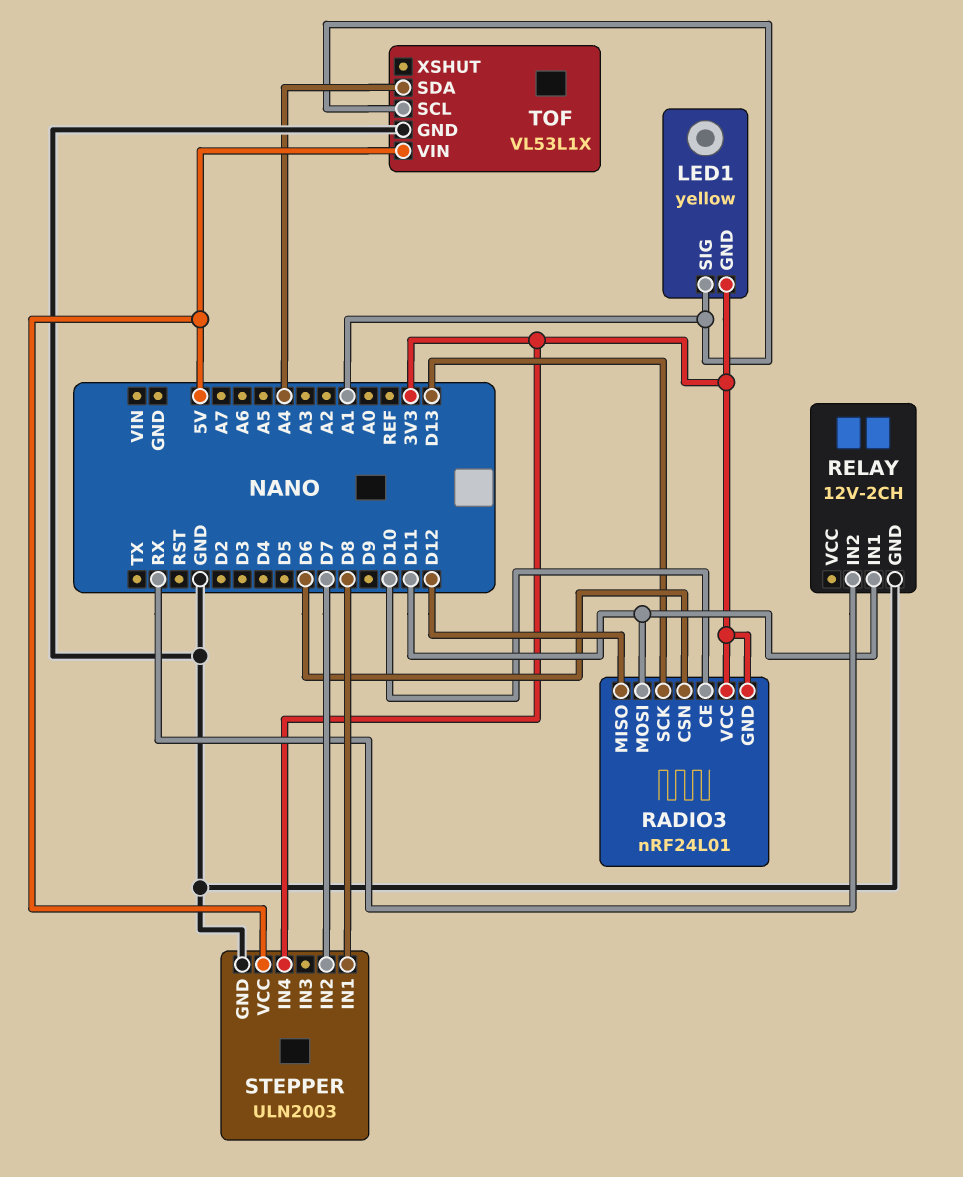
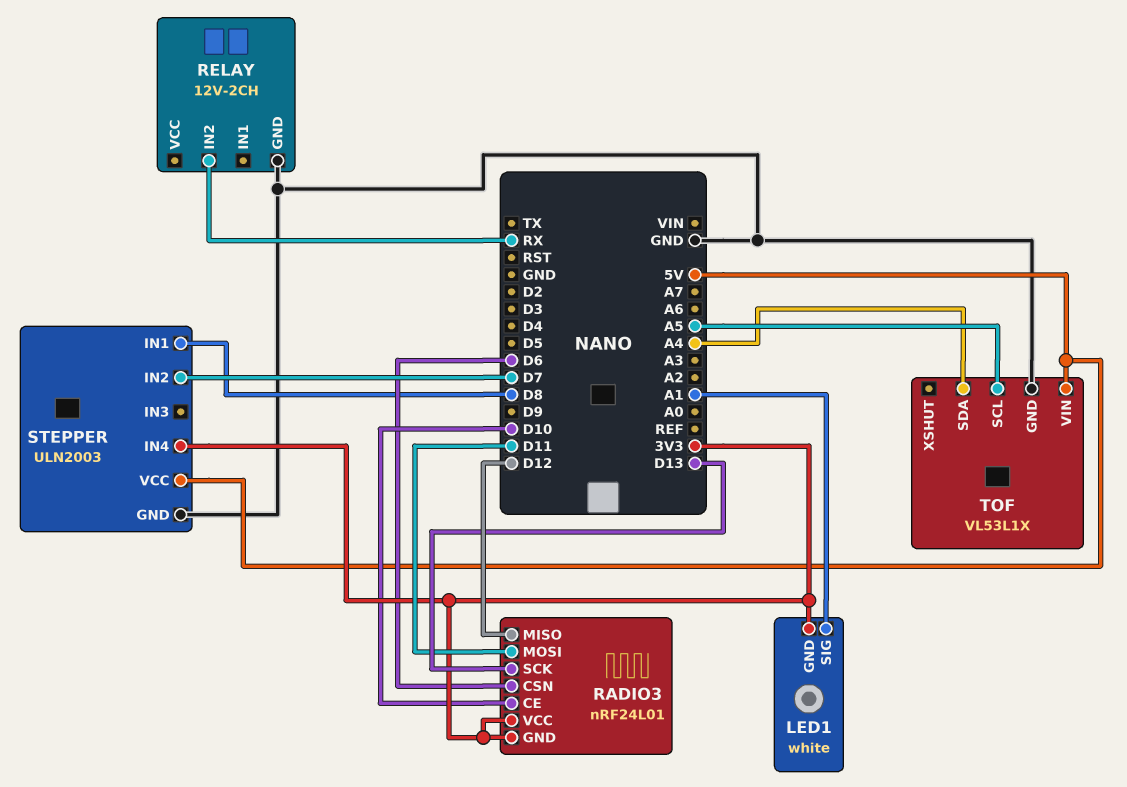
LED1: yellow -> white
RELAY pin IN1: D11 -> none
TOF pin SCL: A1 -> A5

